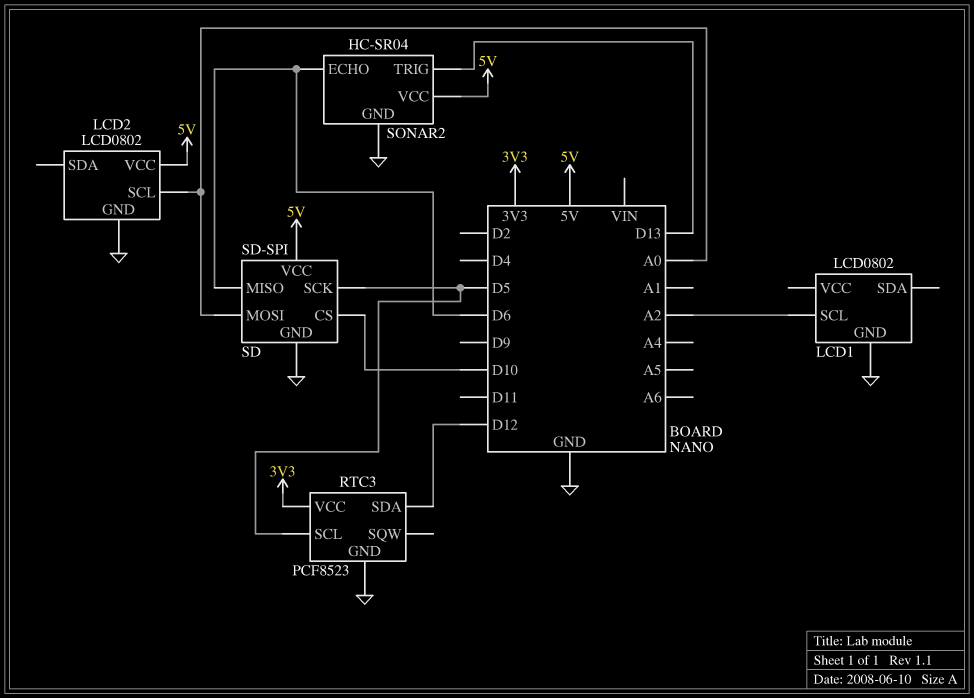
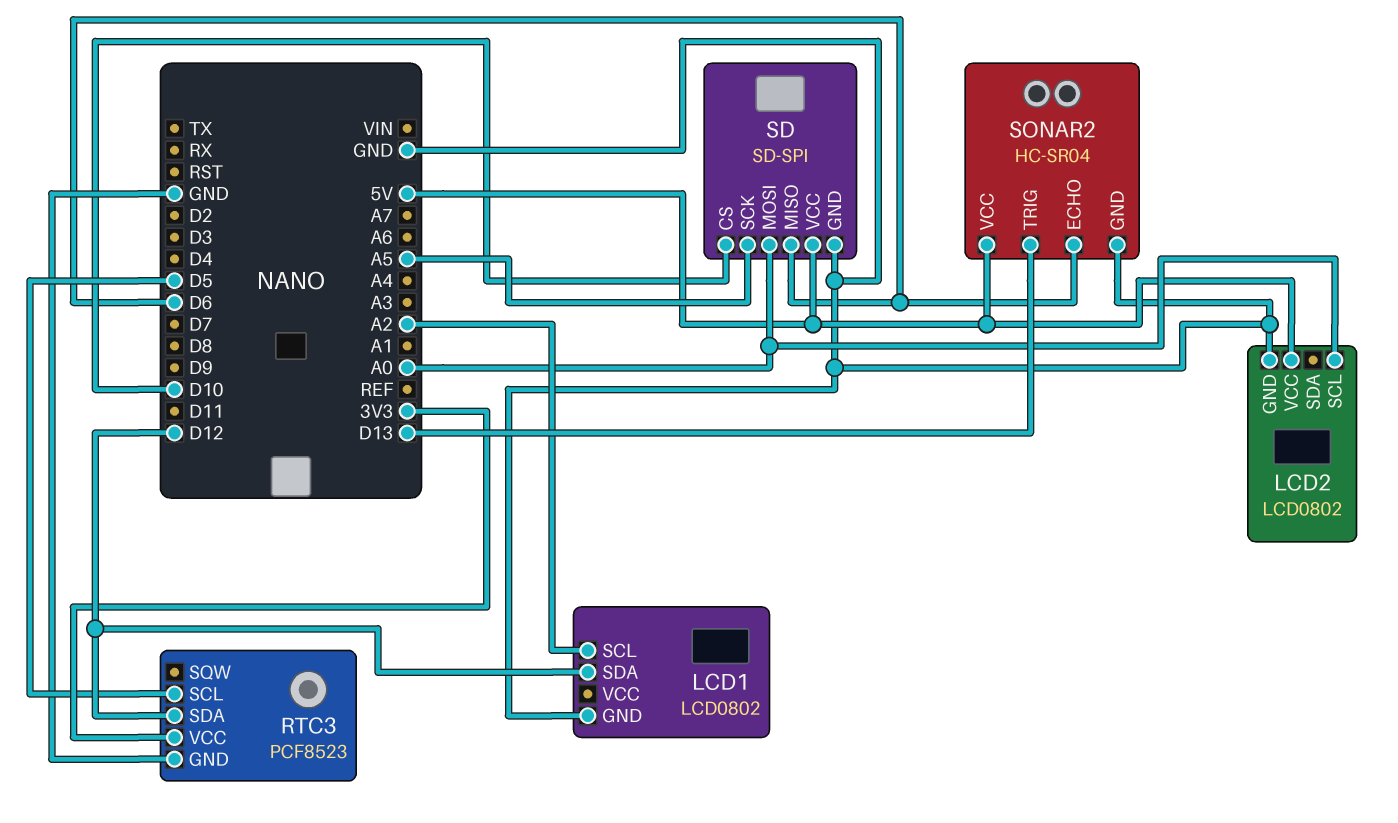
LCD1 pin SDA: none -> D12
SD pin SCK: D5 -> A5

